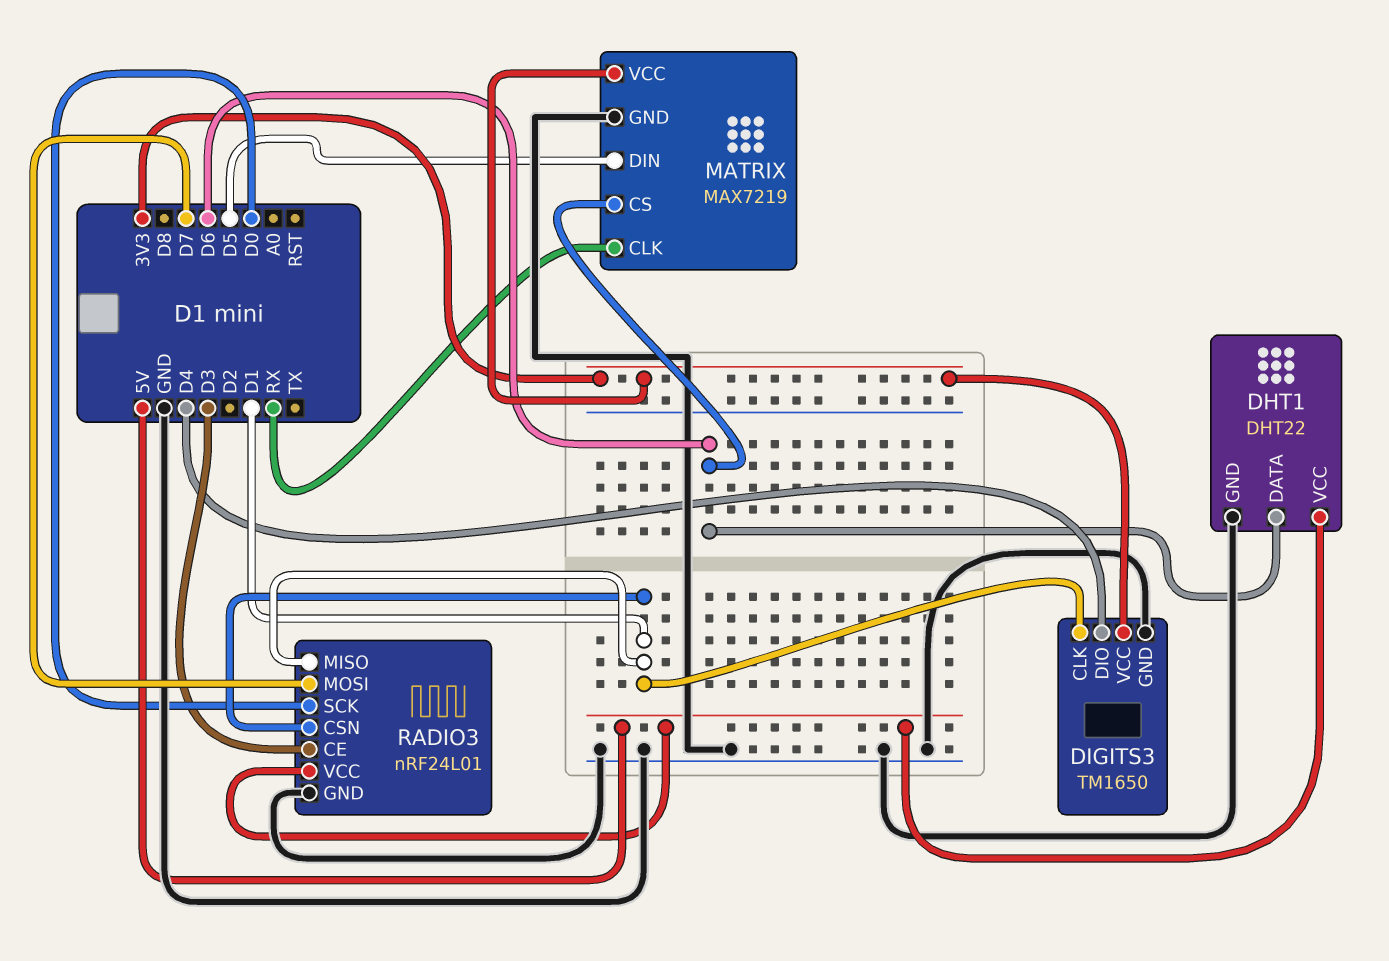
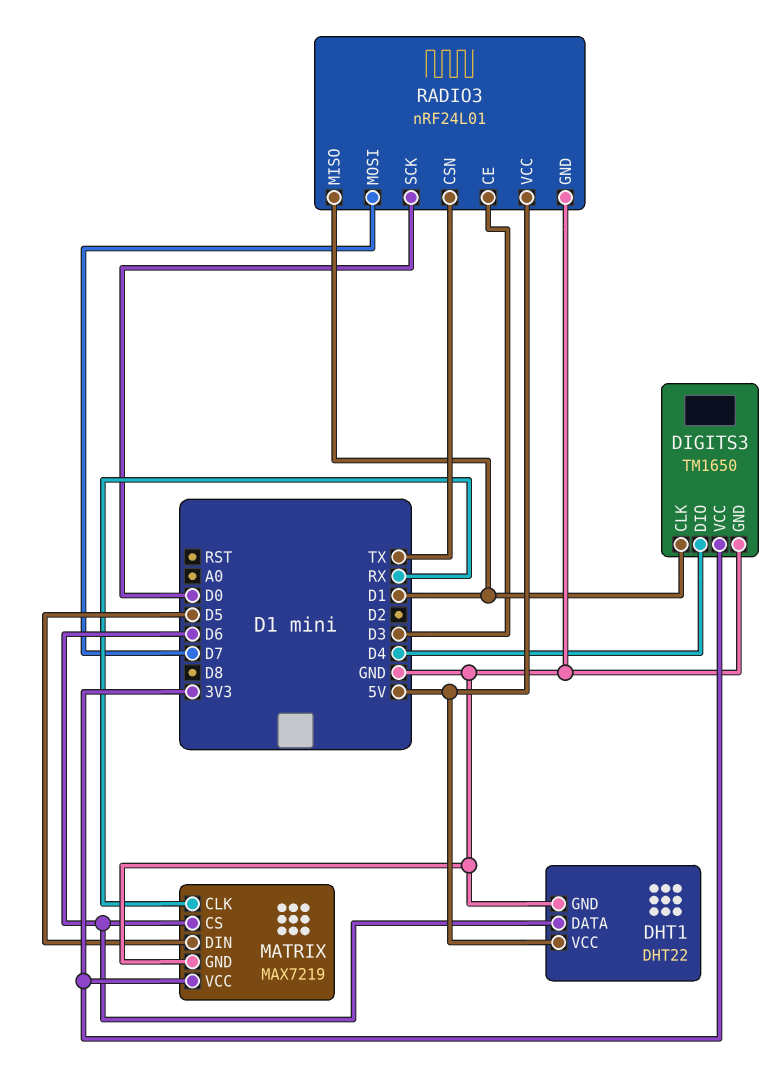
RADIO3 pin CSN: D1 -> TX

